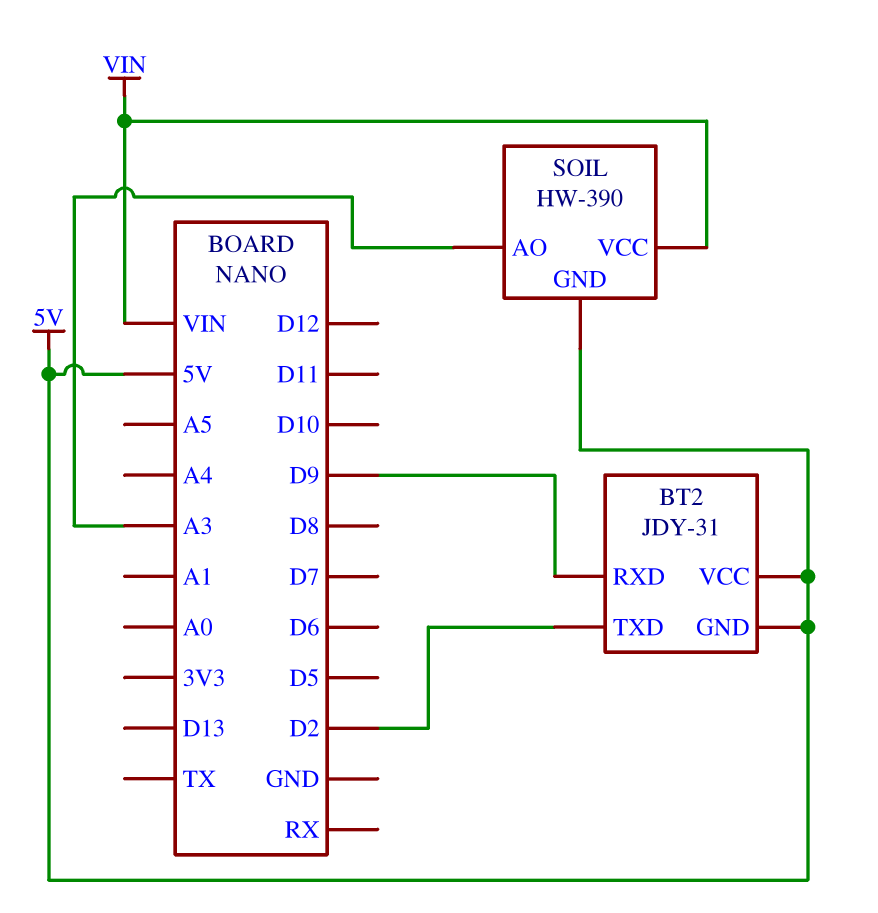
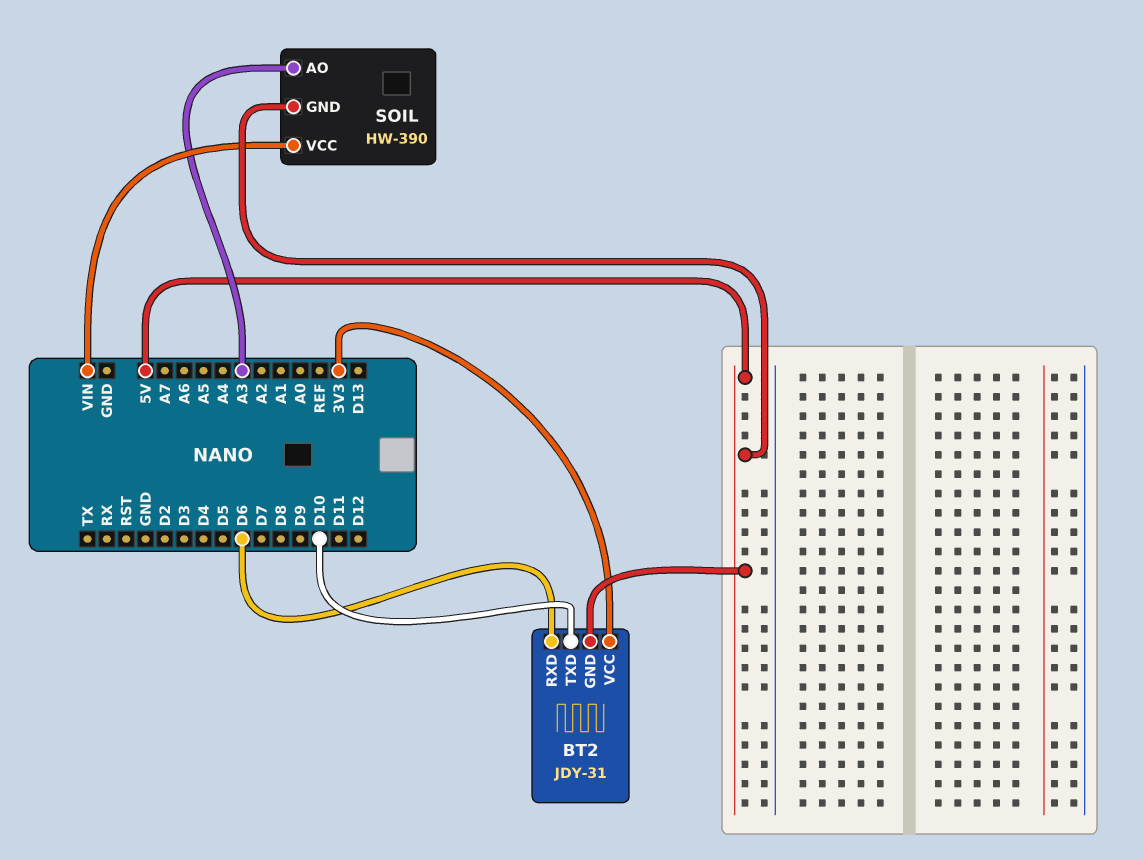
BT2 pin RXD: D9 -> D6
BT2 pin TXD: D2 -> D10
BT2 pin VCC: 5V -> 3V3

